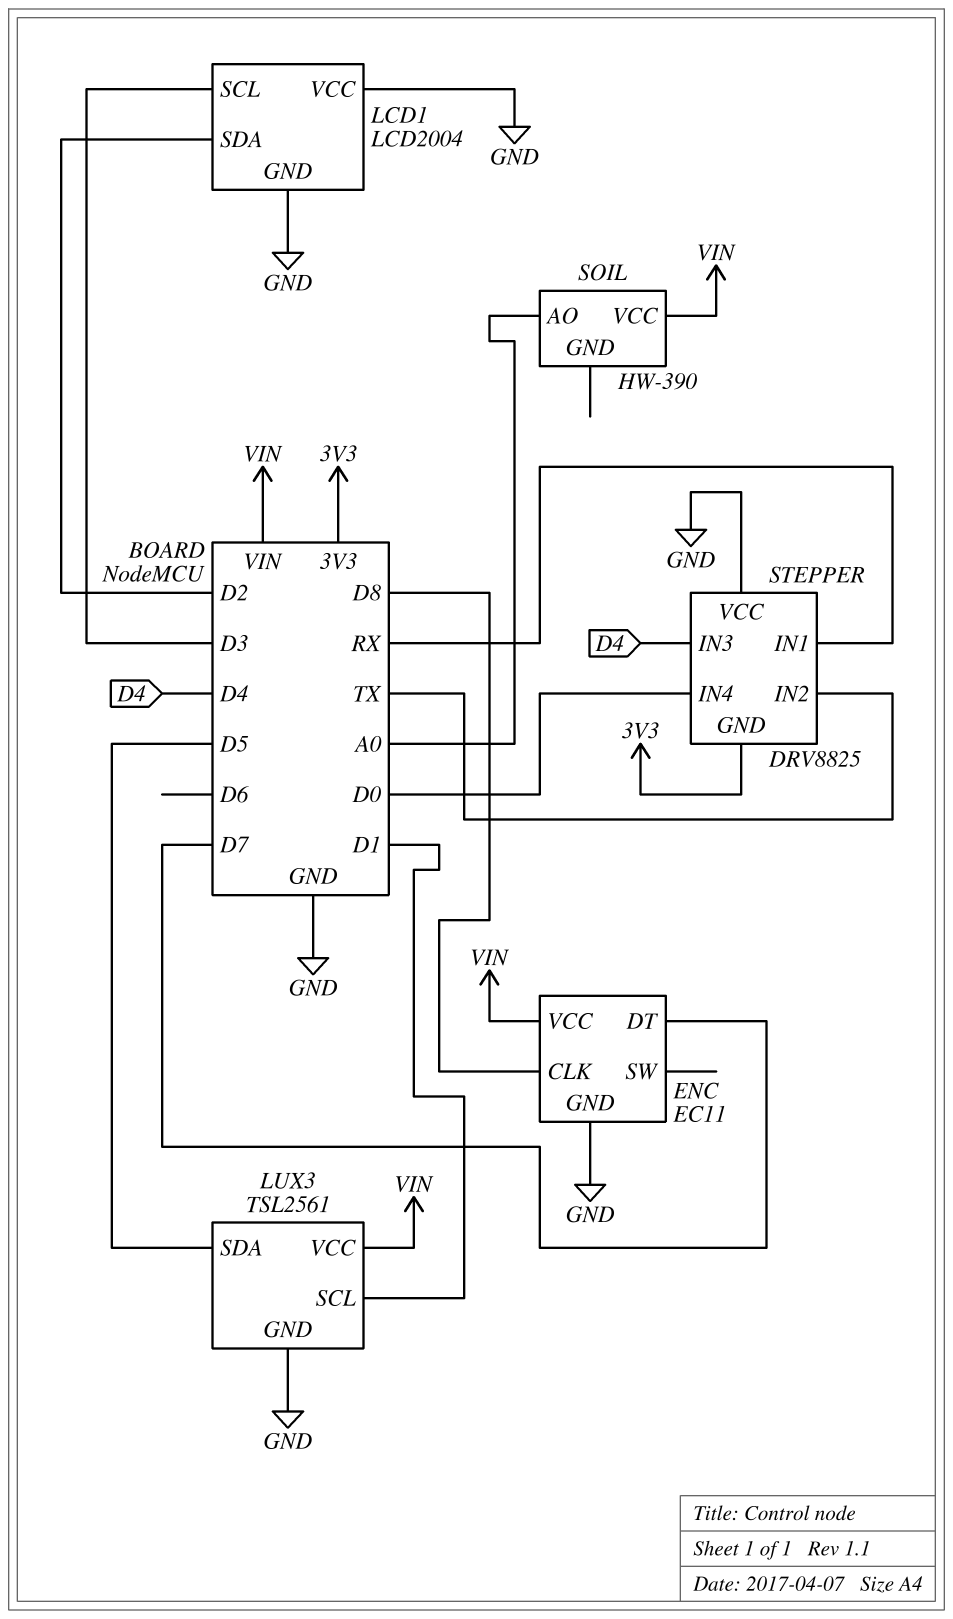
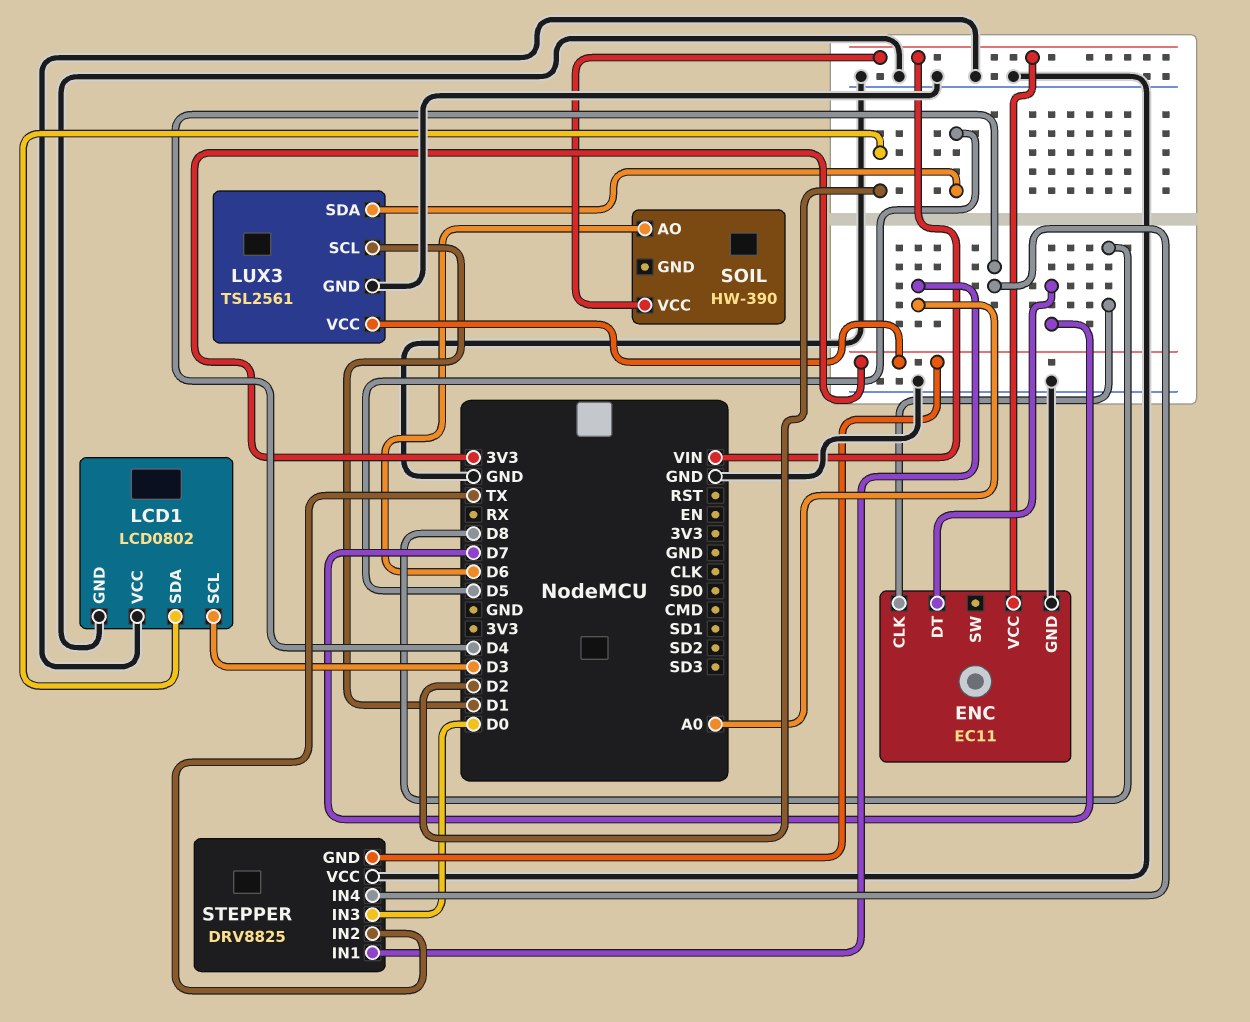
LCD1: LCD2004 -> LCD0802
LUX3 pin VCC: VIN -> 3V3
SOIL pin AO: A0 -> D6
STEPPER pin IN1: RX -> A0
STEPPER pin IN3: D4 -> D0
STEPPER pin IN4: D0 -> D4

